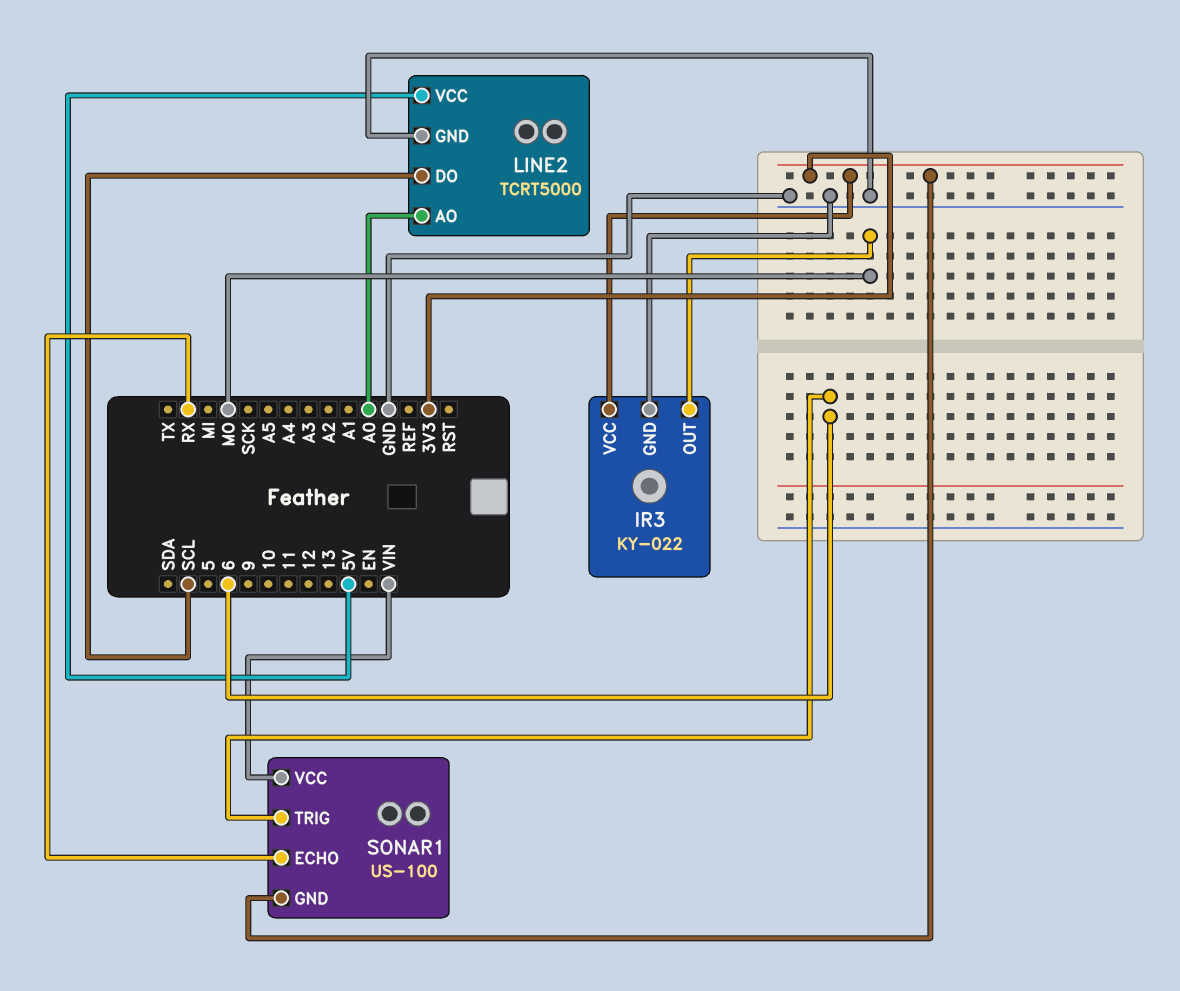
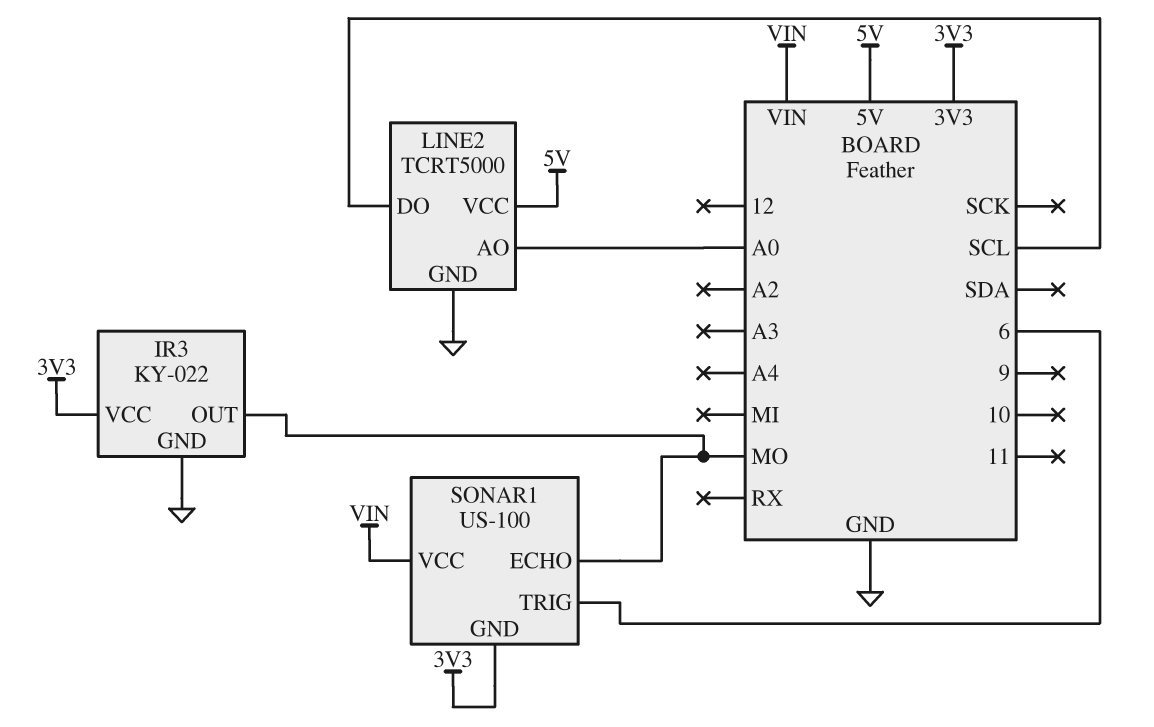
SONAR1 pin ECHO: RX -> MO

